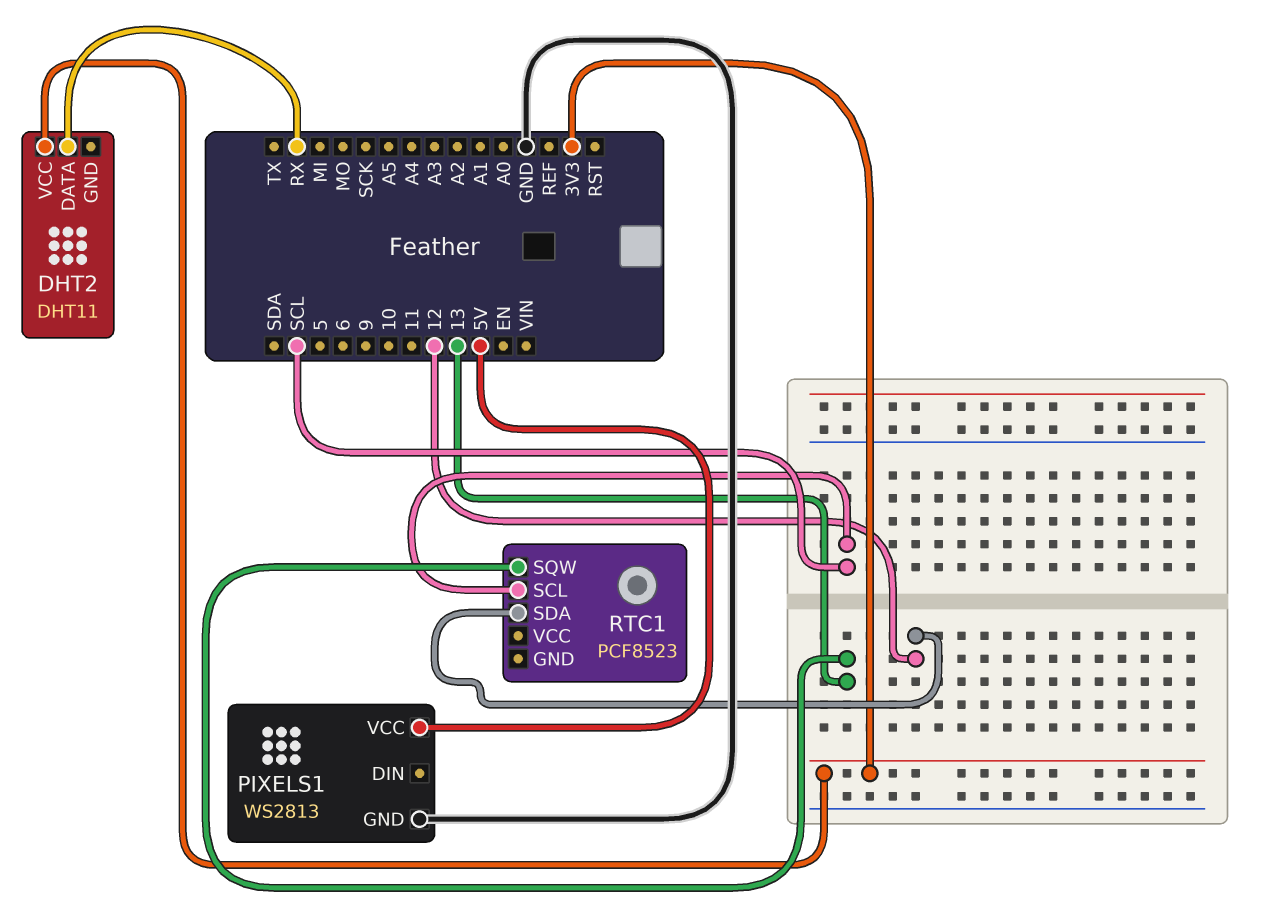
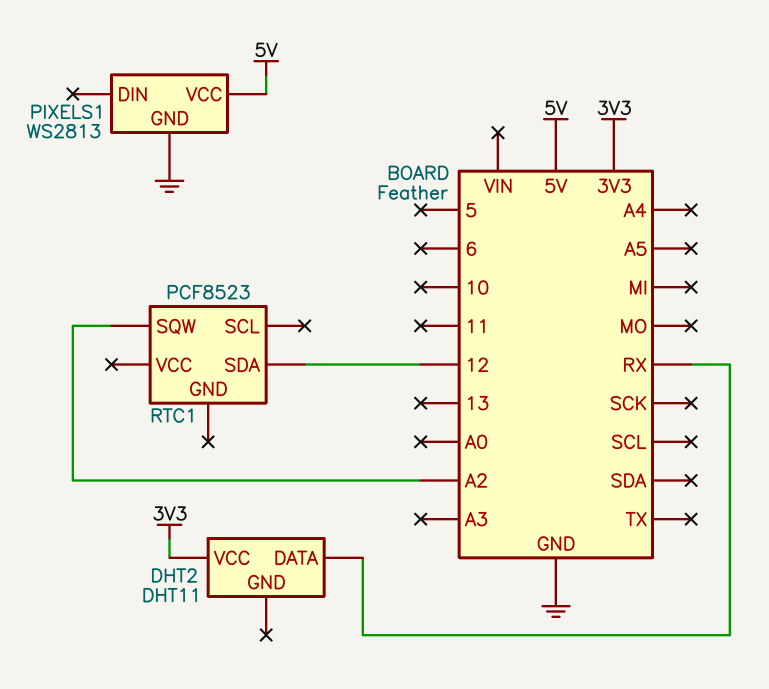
RTC1 pin SCL: SCL -> none
RTC1 pin SQW: 13 -> A2

